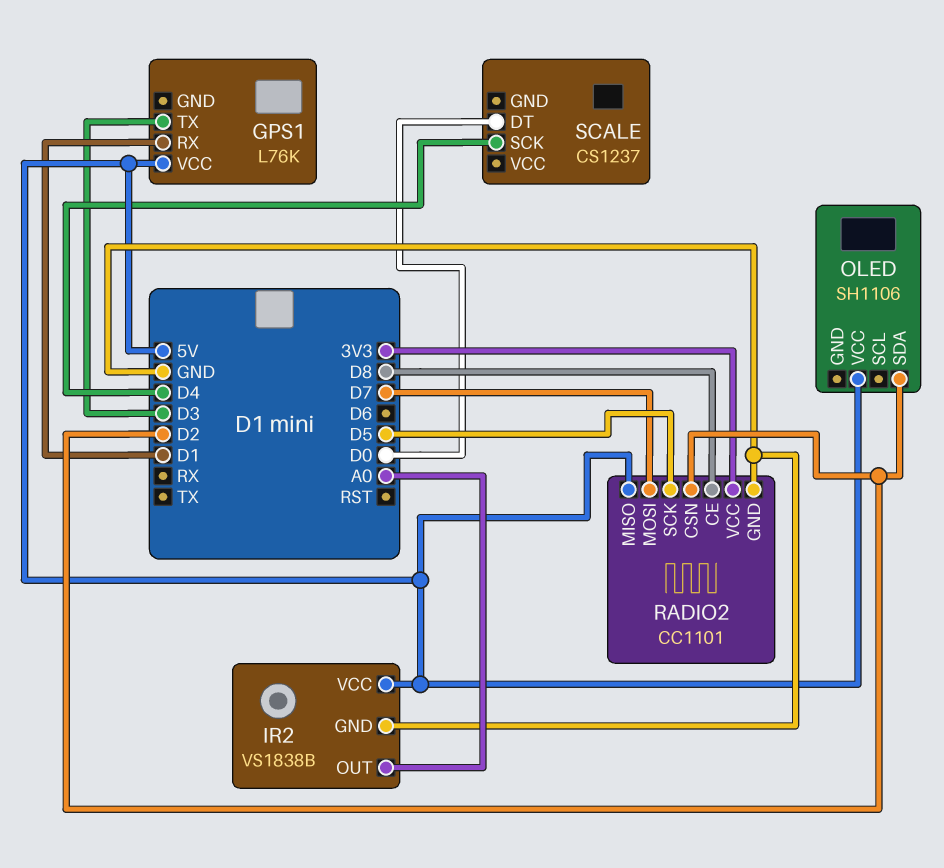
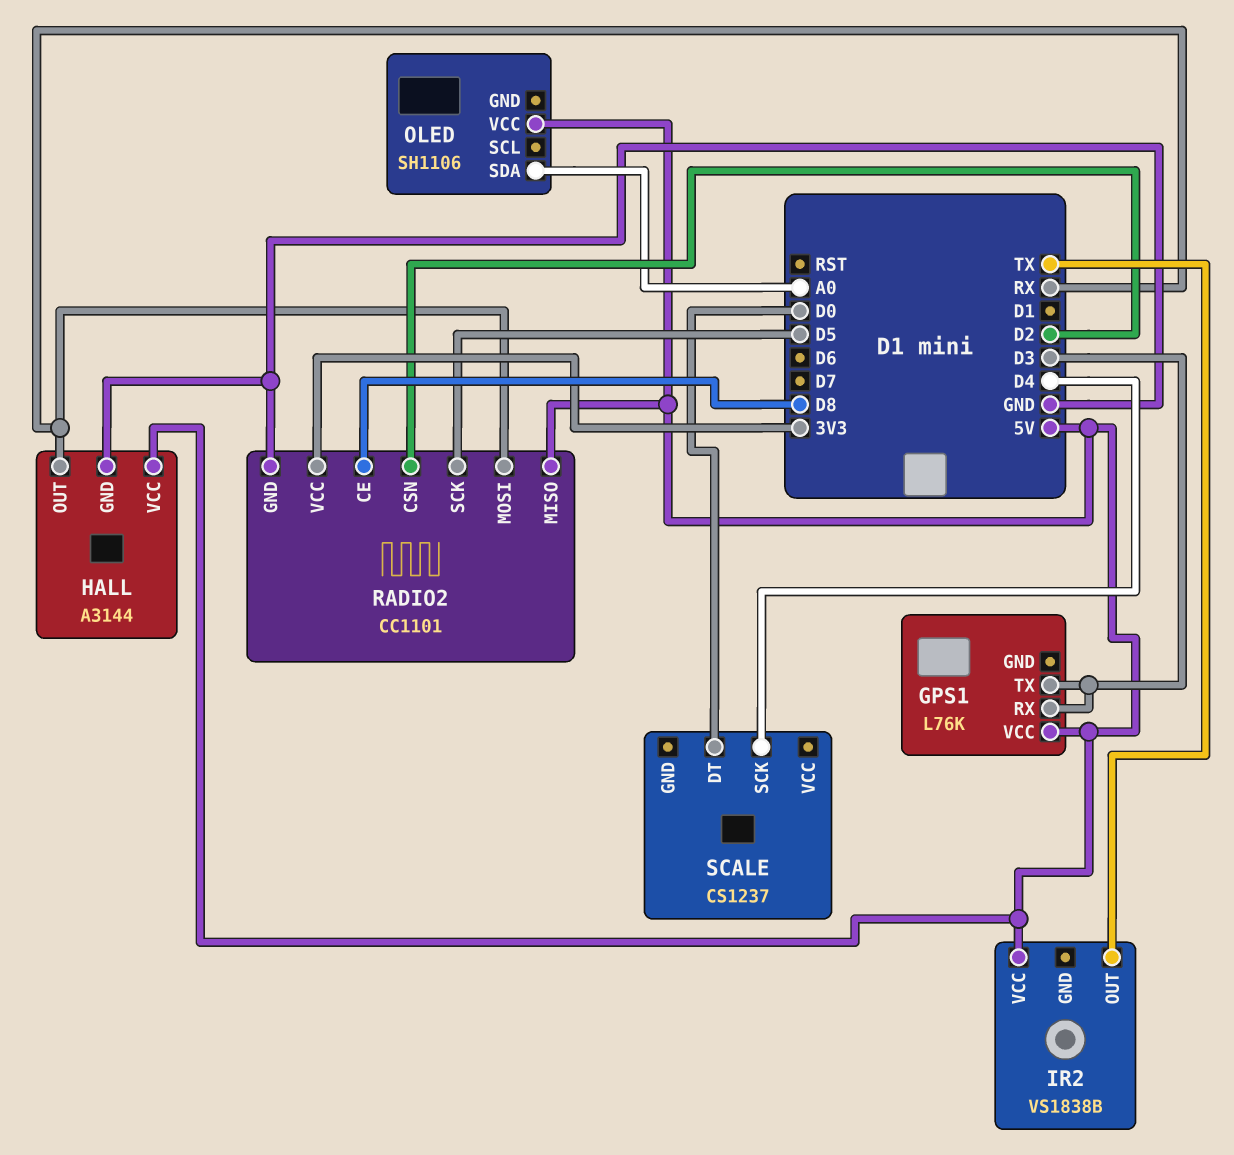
GPS1 pin RX: D1 -> D3
HALL: none -> A3144
HALL pin GND: none -> GND
HALL pin OUT: none -> RX
HALL pin VCC: none -> 5V
IR2 pin GND: GND -> none
IR2 pin OUT: A0 -> TX
OLED pin SDA: D2 -> A0
RADIO2 pin MOSI: D7 -> RX

